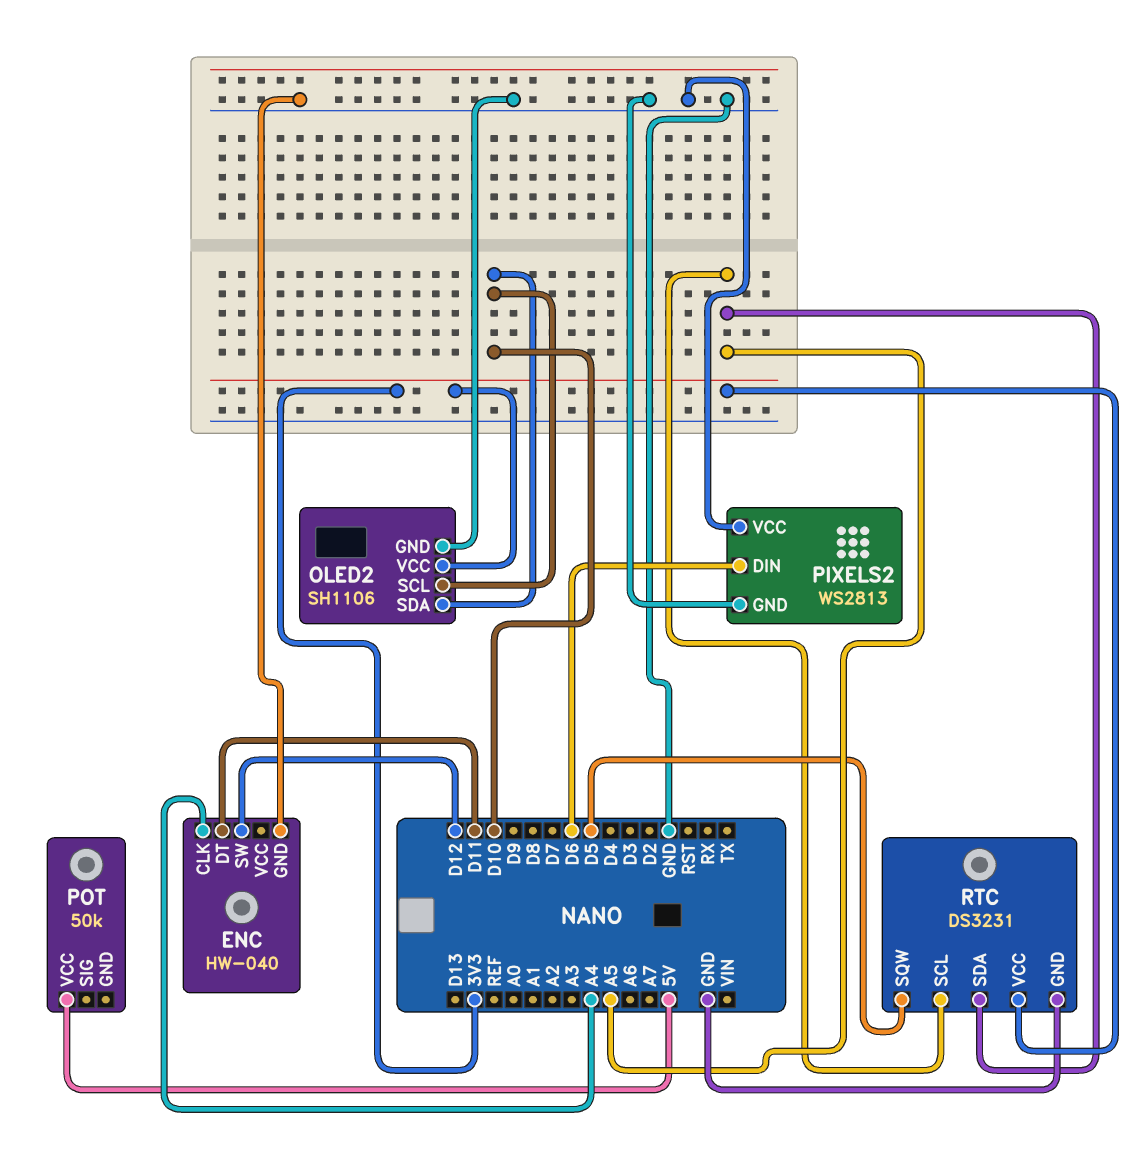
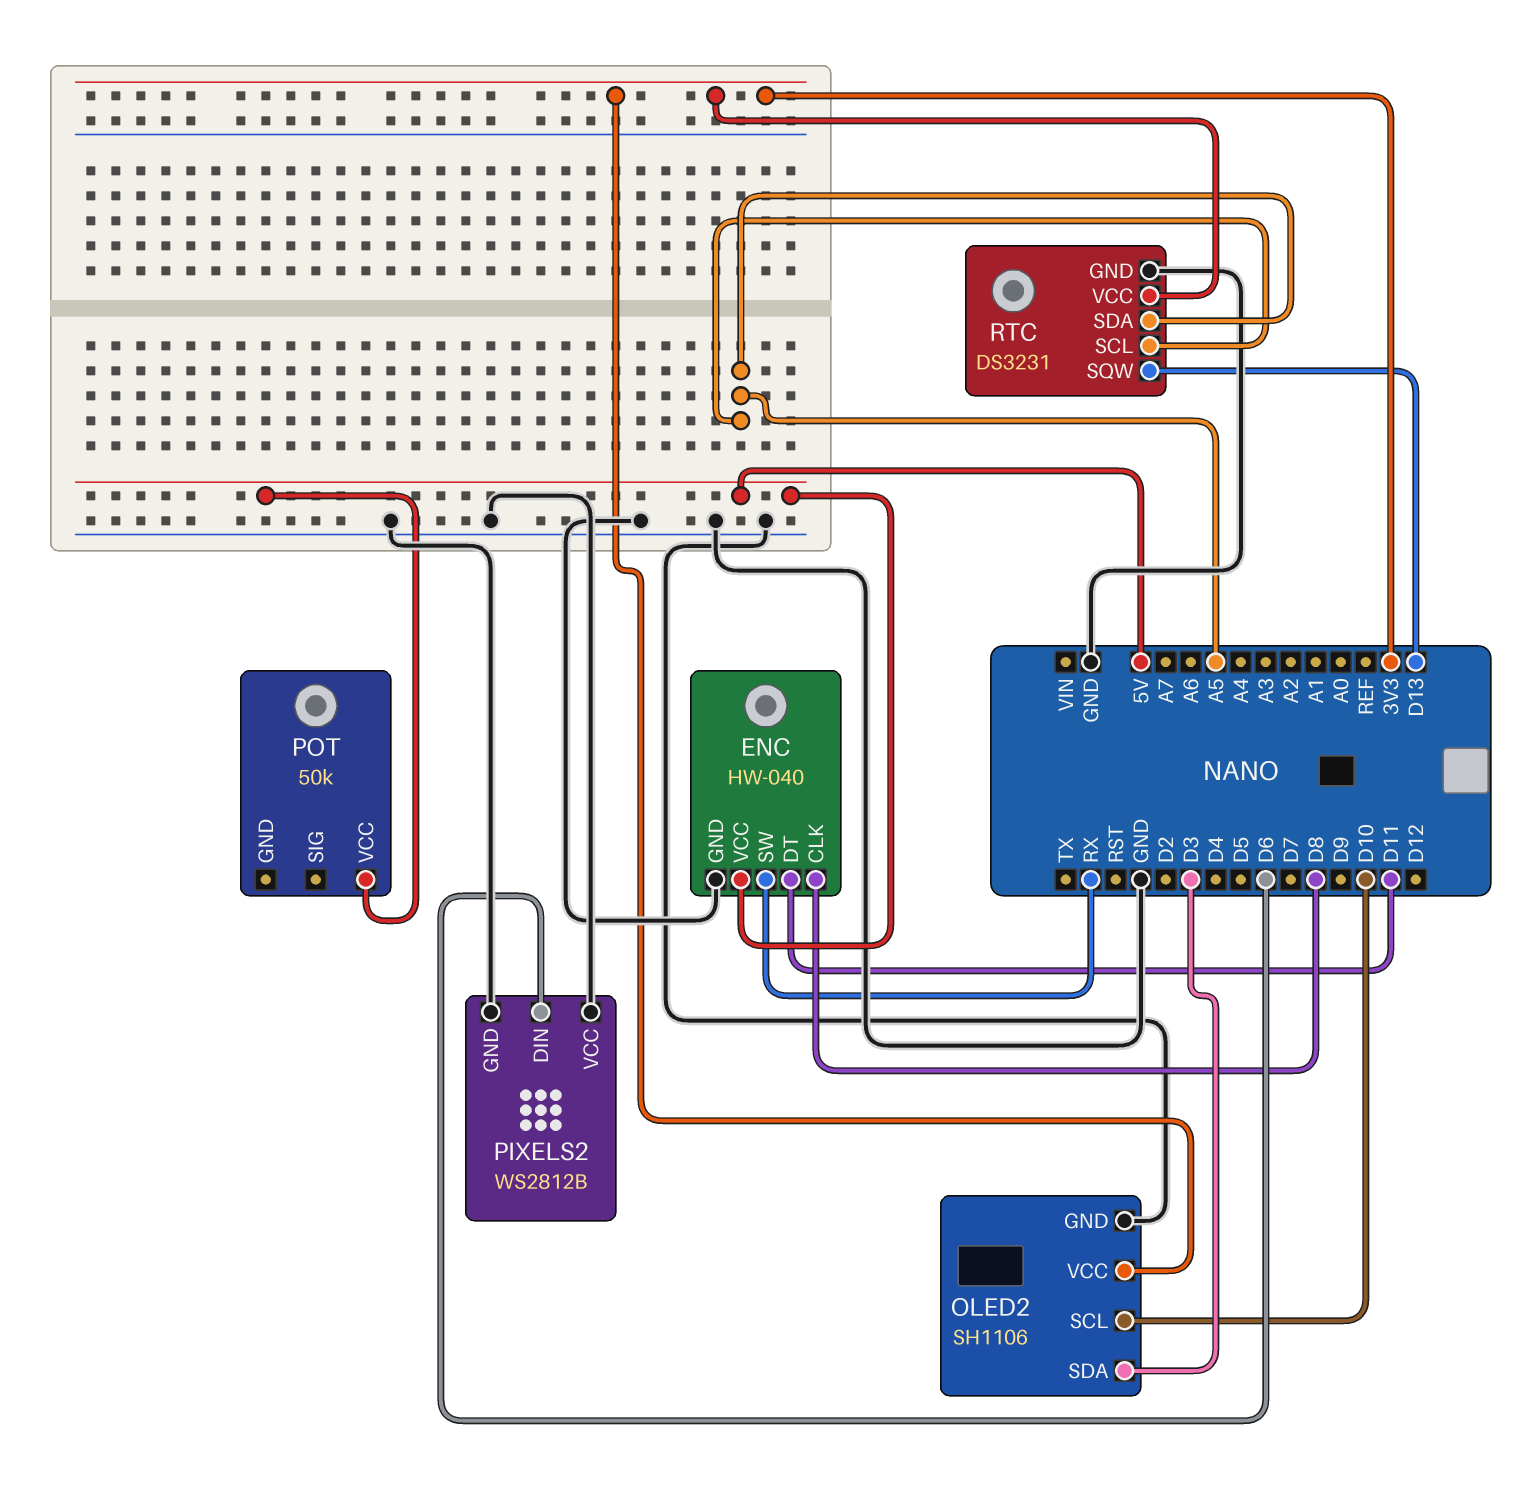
ENC pin CLK: A4 -> D8
ENC pin SW: D12 -> RX
ENC pin VCC: none -> 5V
OLED2 pin SDA: D10 -> D3
PIXELS2: WS2813 -> WS2812B
RTC pin SQW: D5 -> D13

